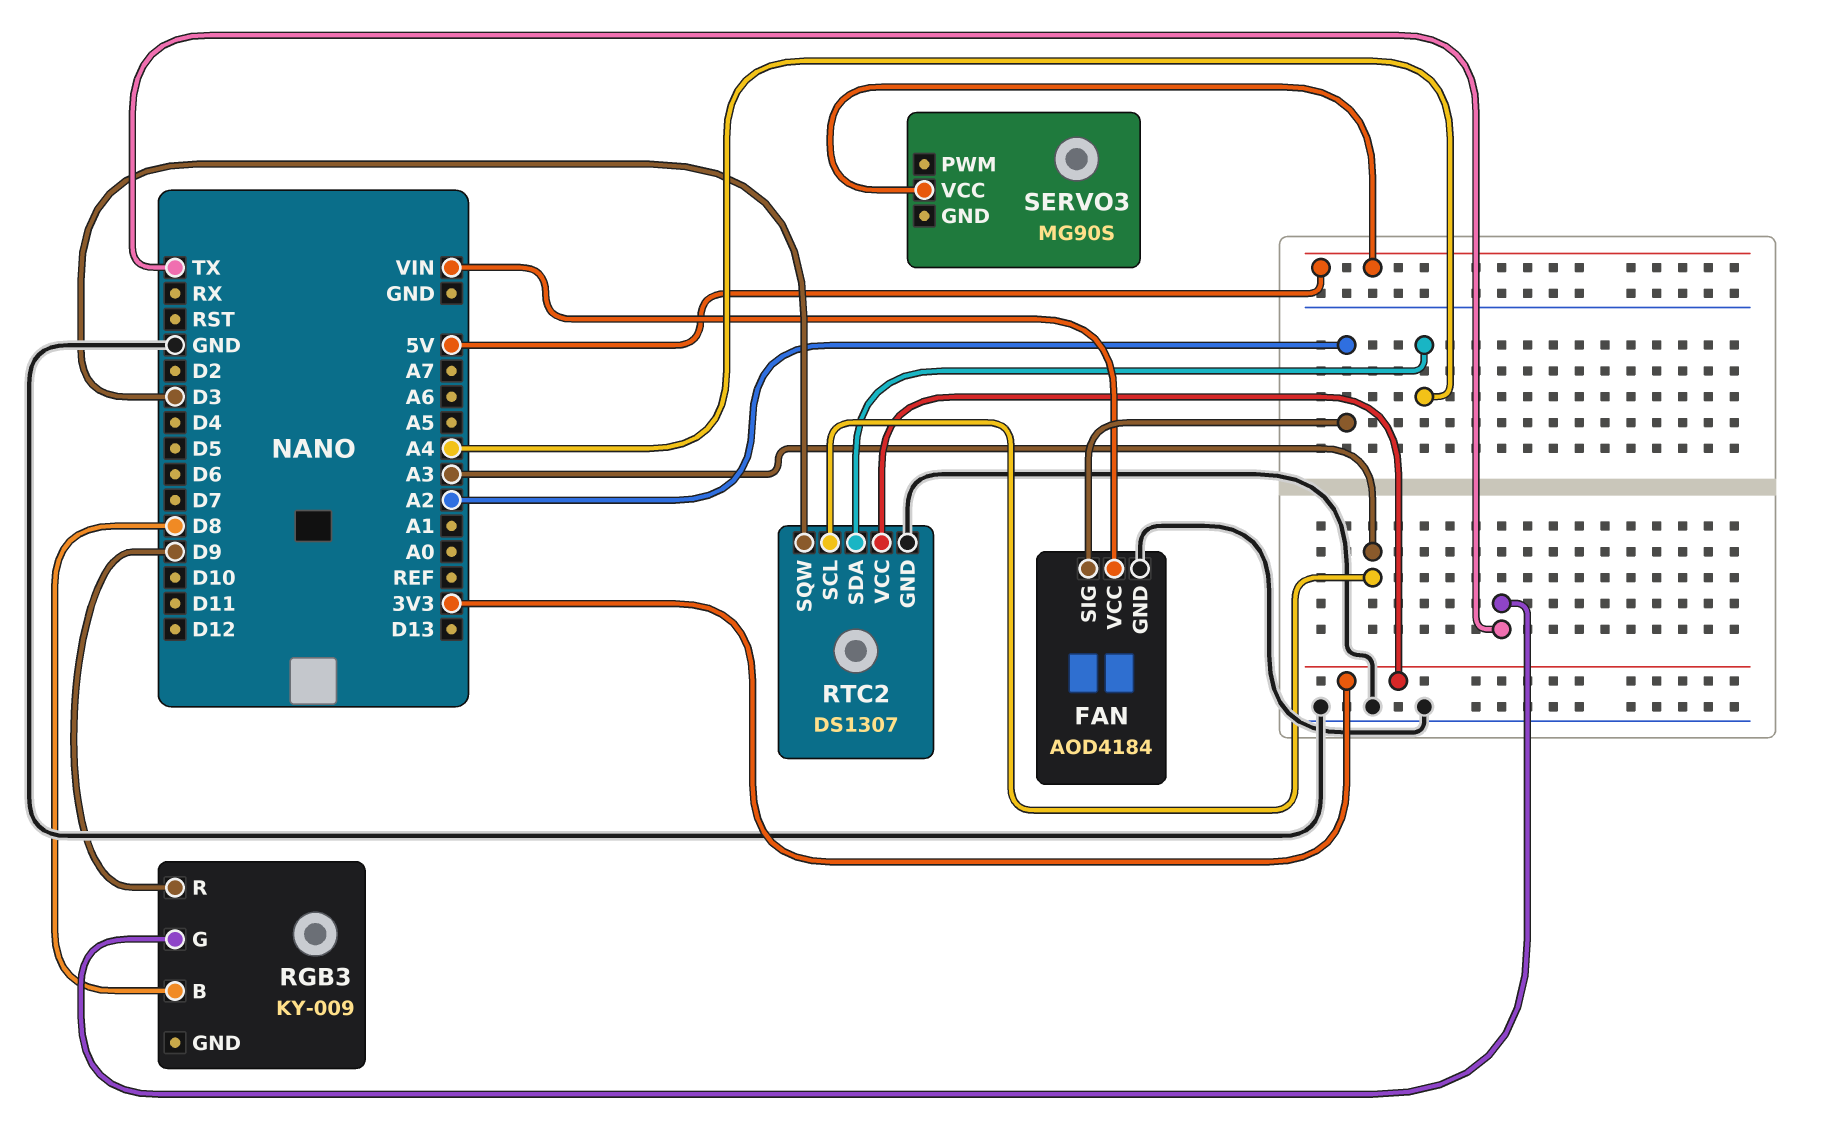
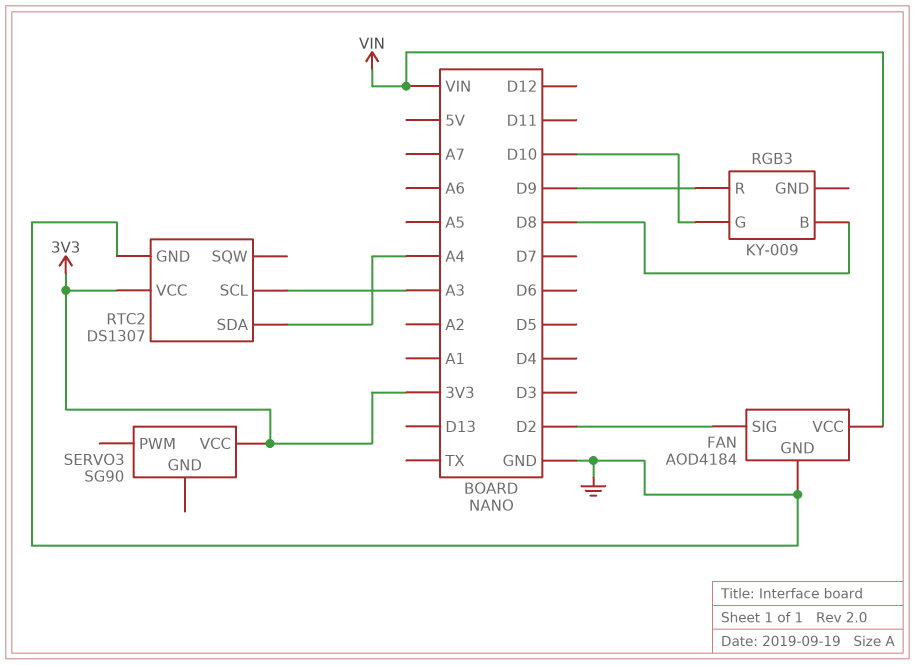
FAN pin SIG: A2 -> D2
RGB3 pin G: TX -> D10
RTC2 pin SQW: D3 -> none
SERVO3: MG90S -> SG90
SERVO3 pin VCC: 5V -> 3V3

